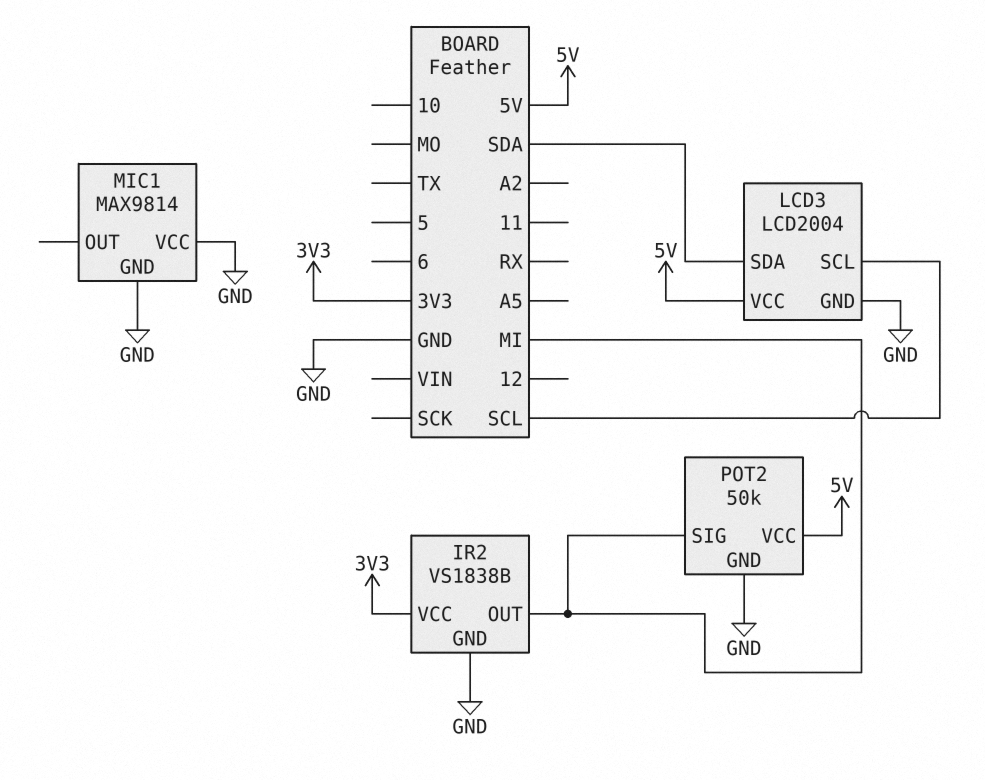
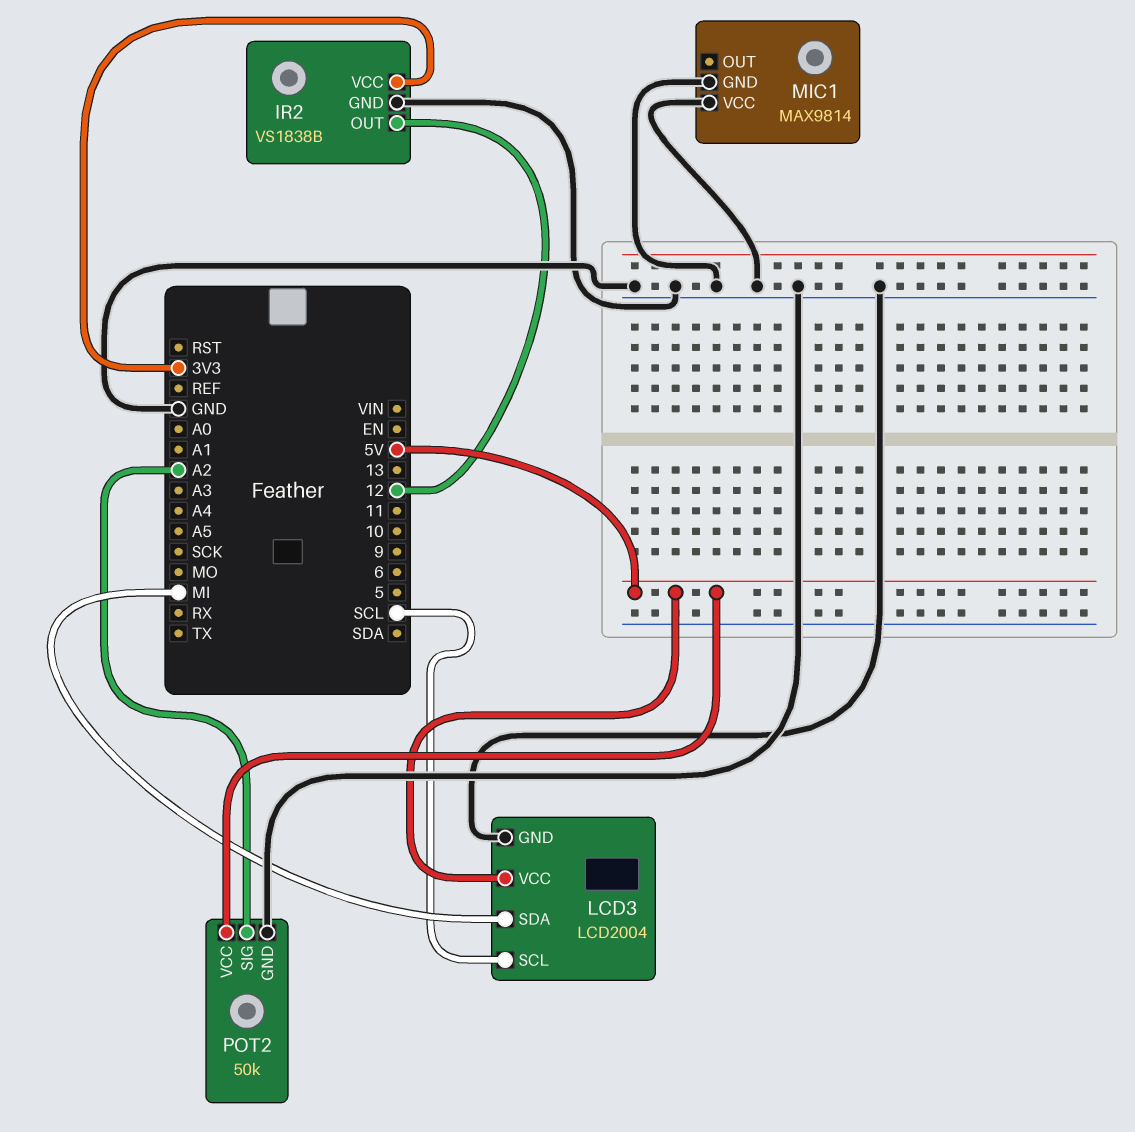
IR2 pin OUT: MI -> 12
LCD3 pin SDA: SDA -> MI
POT2 pin SIG: MI -> A2

